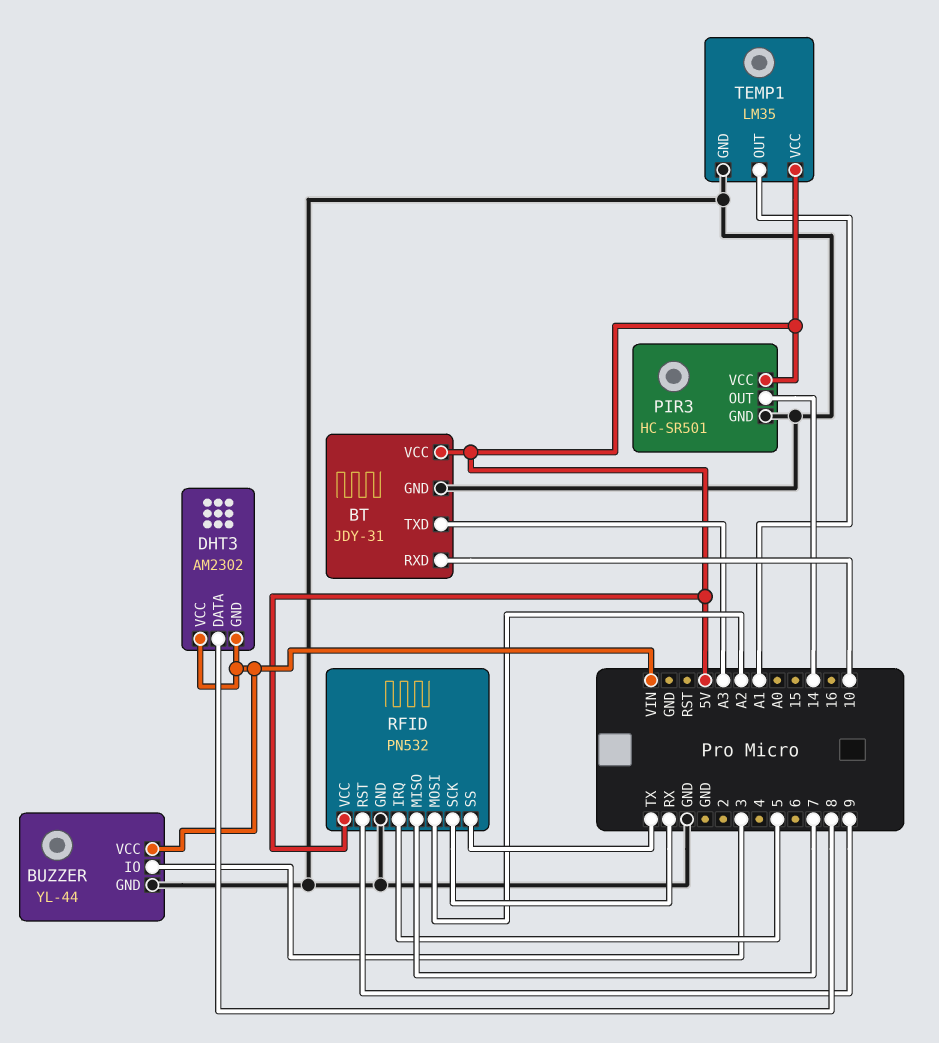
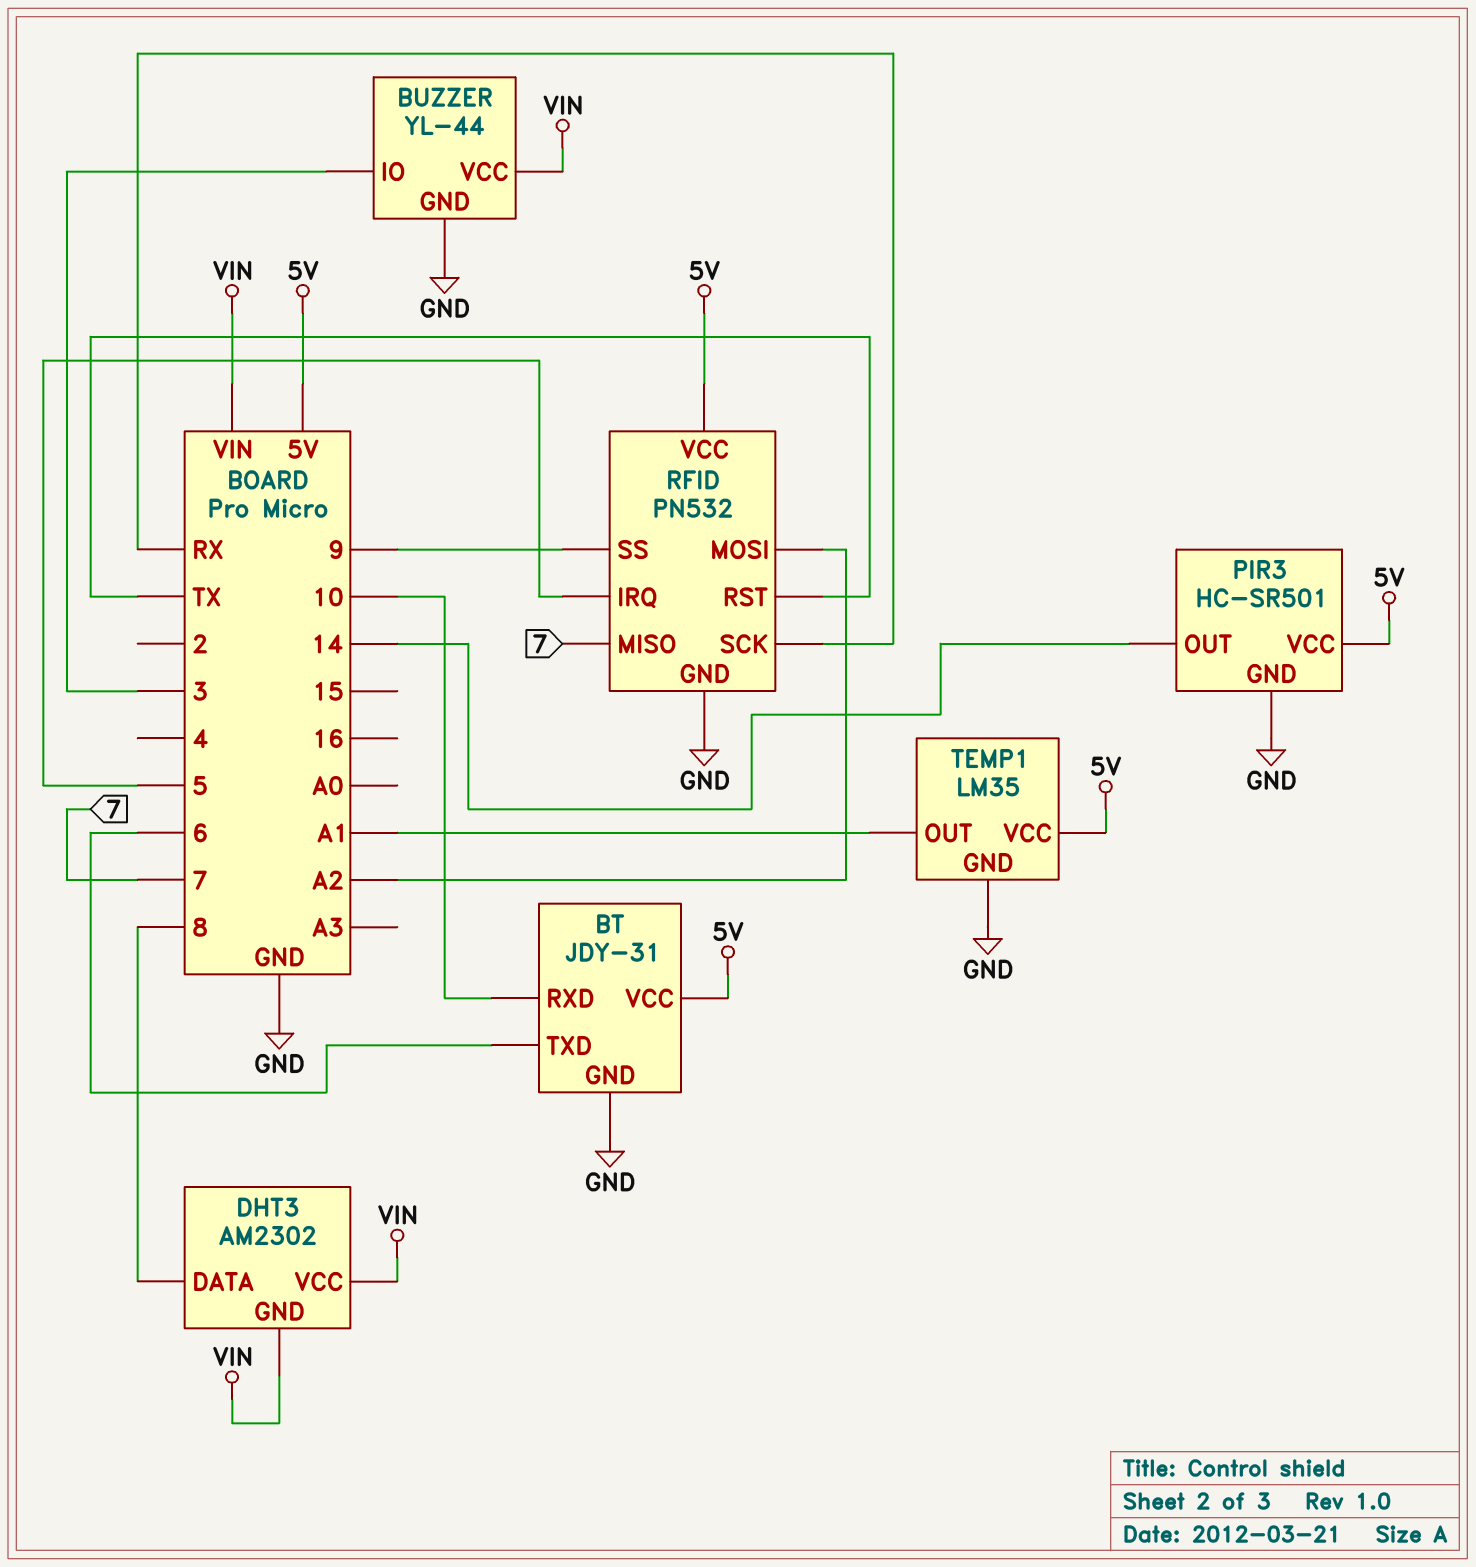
BT pin TXD: A3 -> 6
RFID pin RST: 9 -> TX
RFID pin SS: TX -> 9

